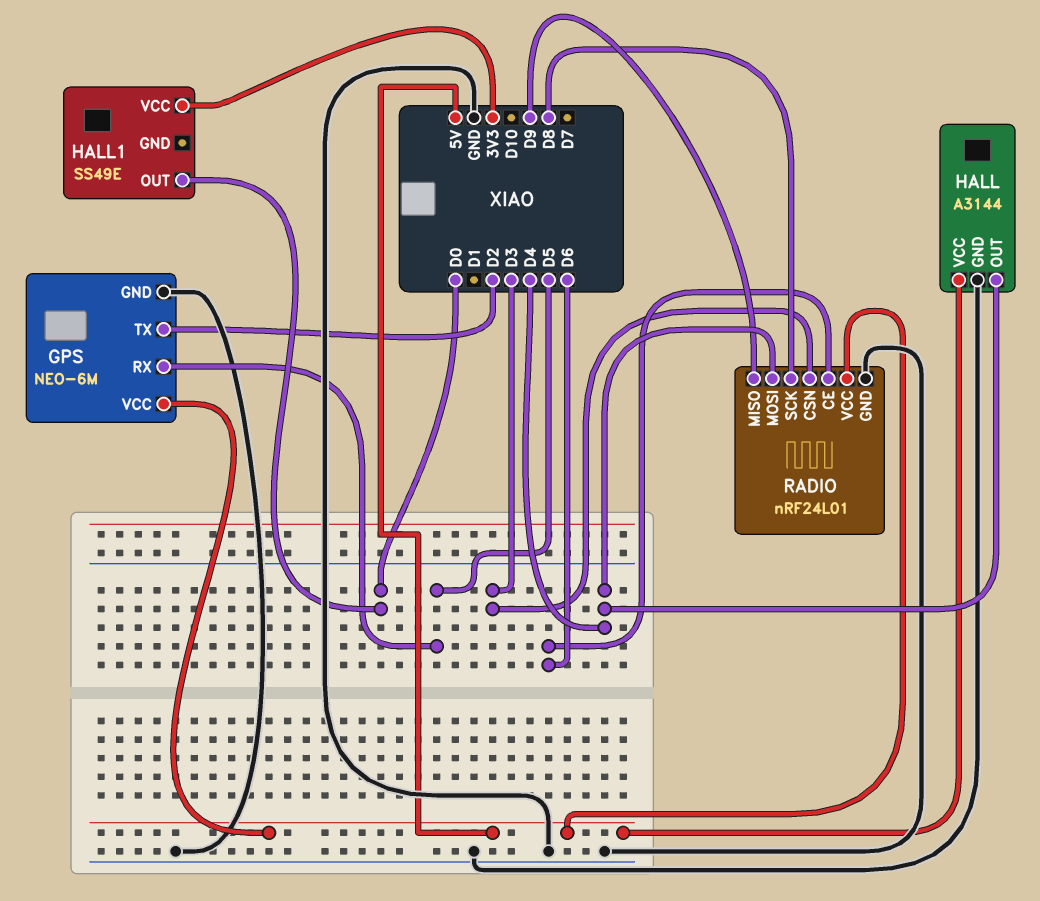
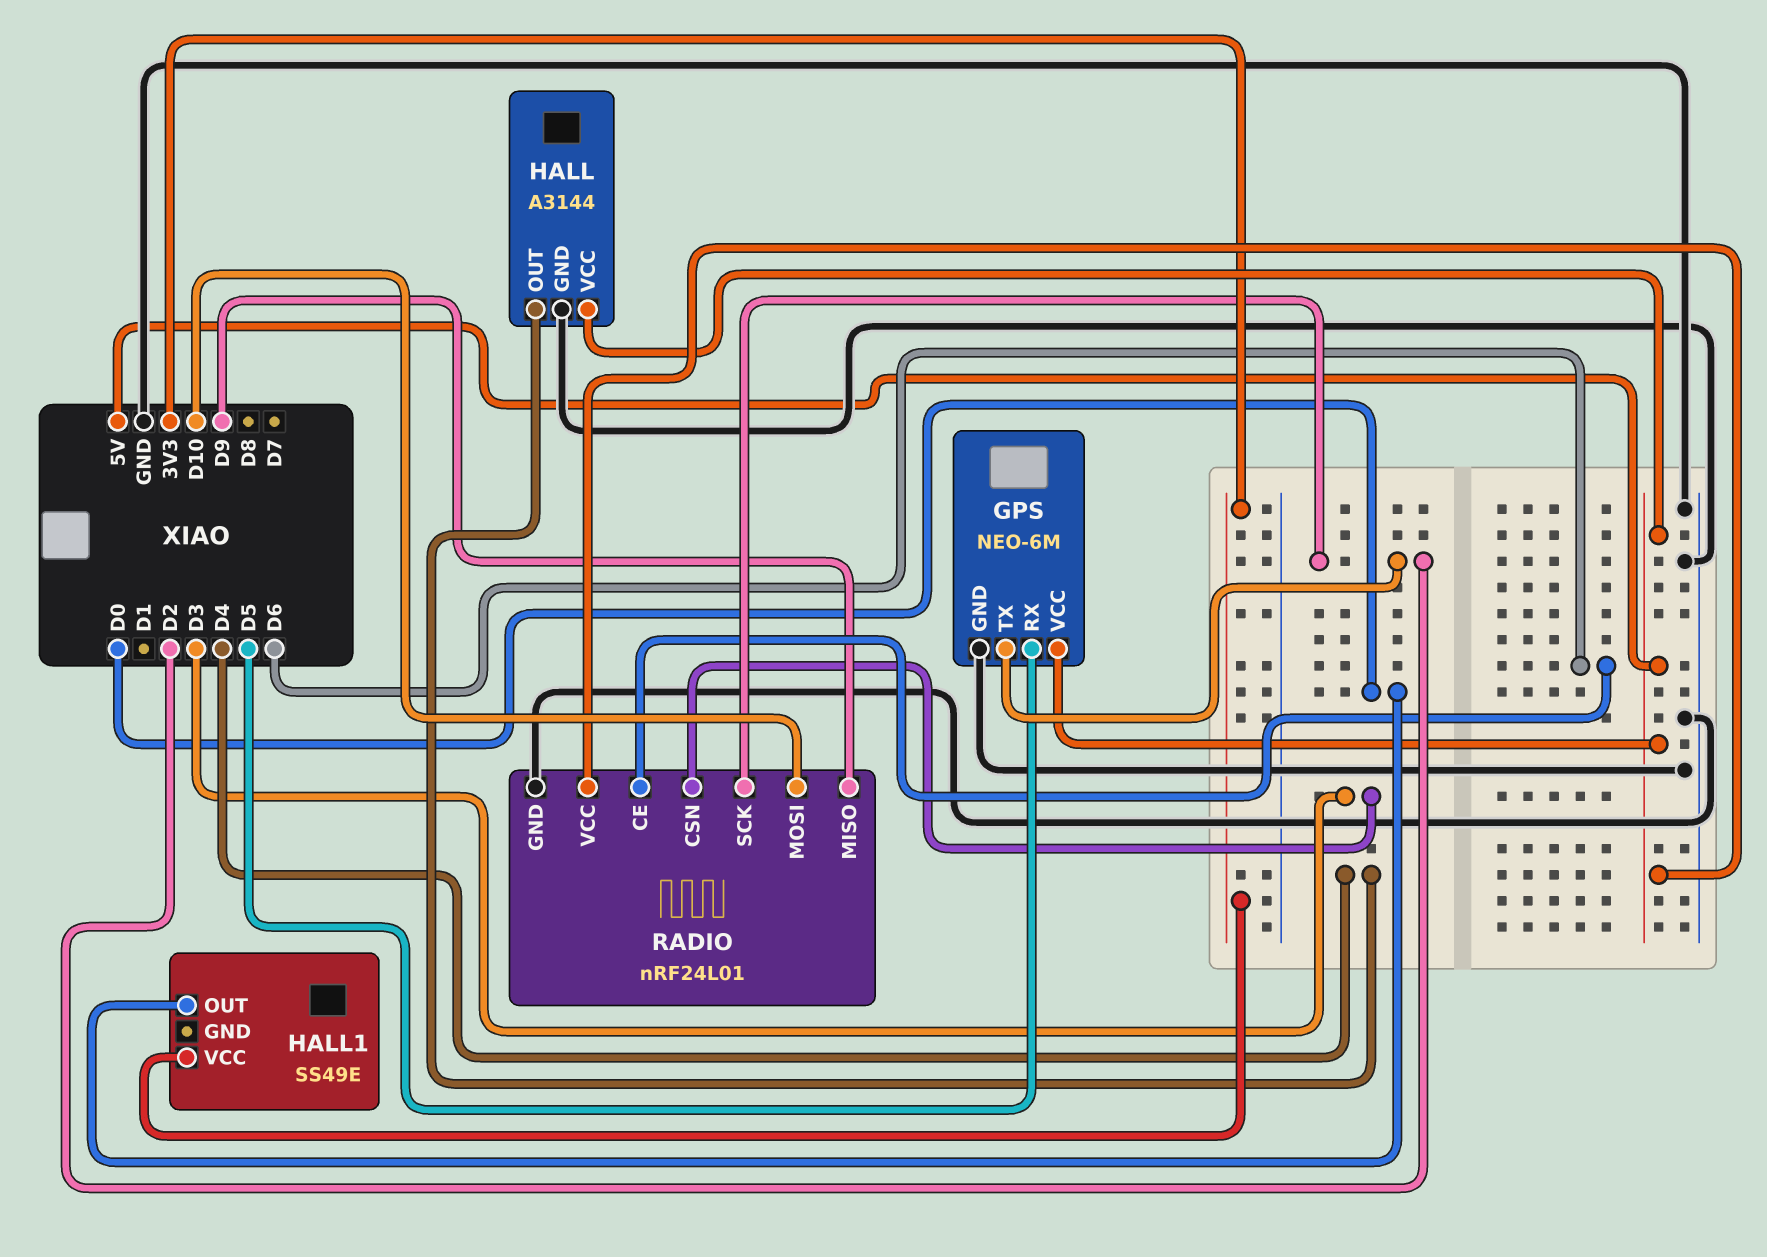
RADIO pin MOSI: D4 -> D10
RADIO pin SCK: D8 -> D2

